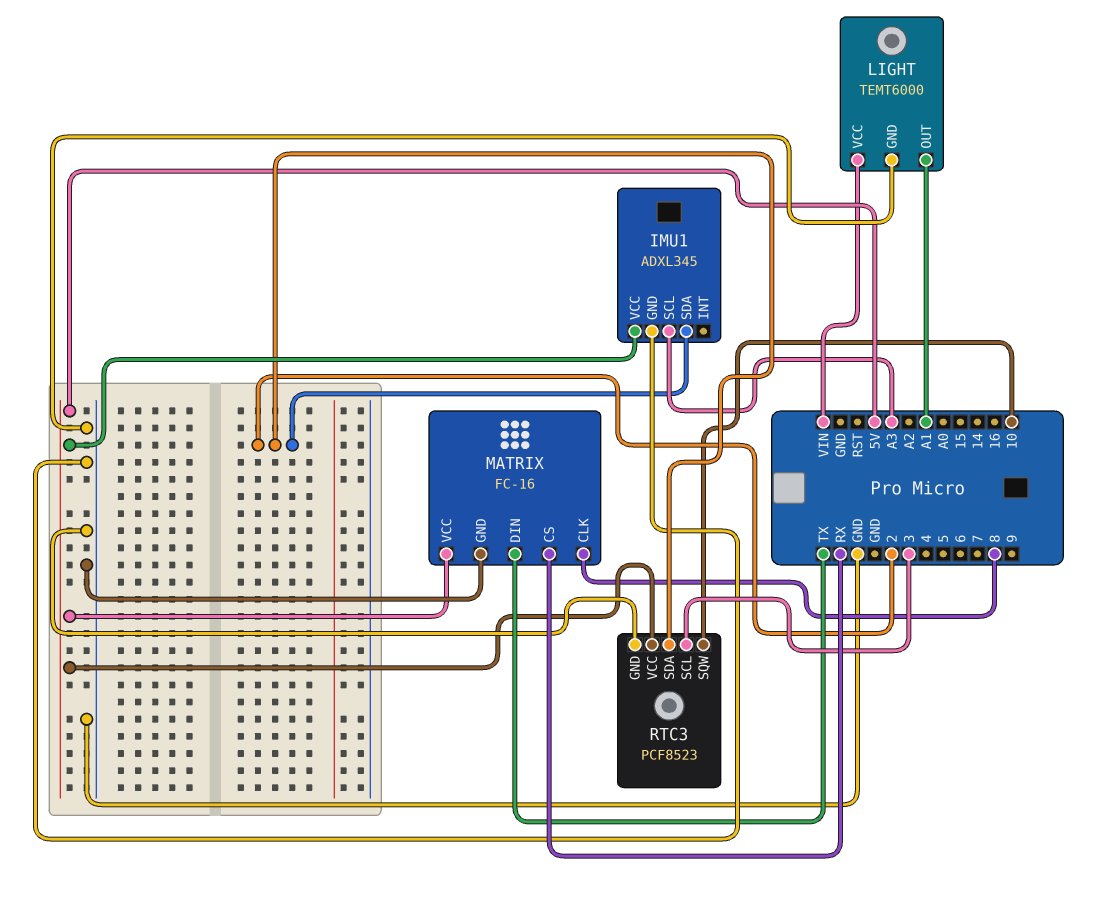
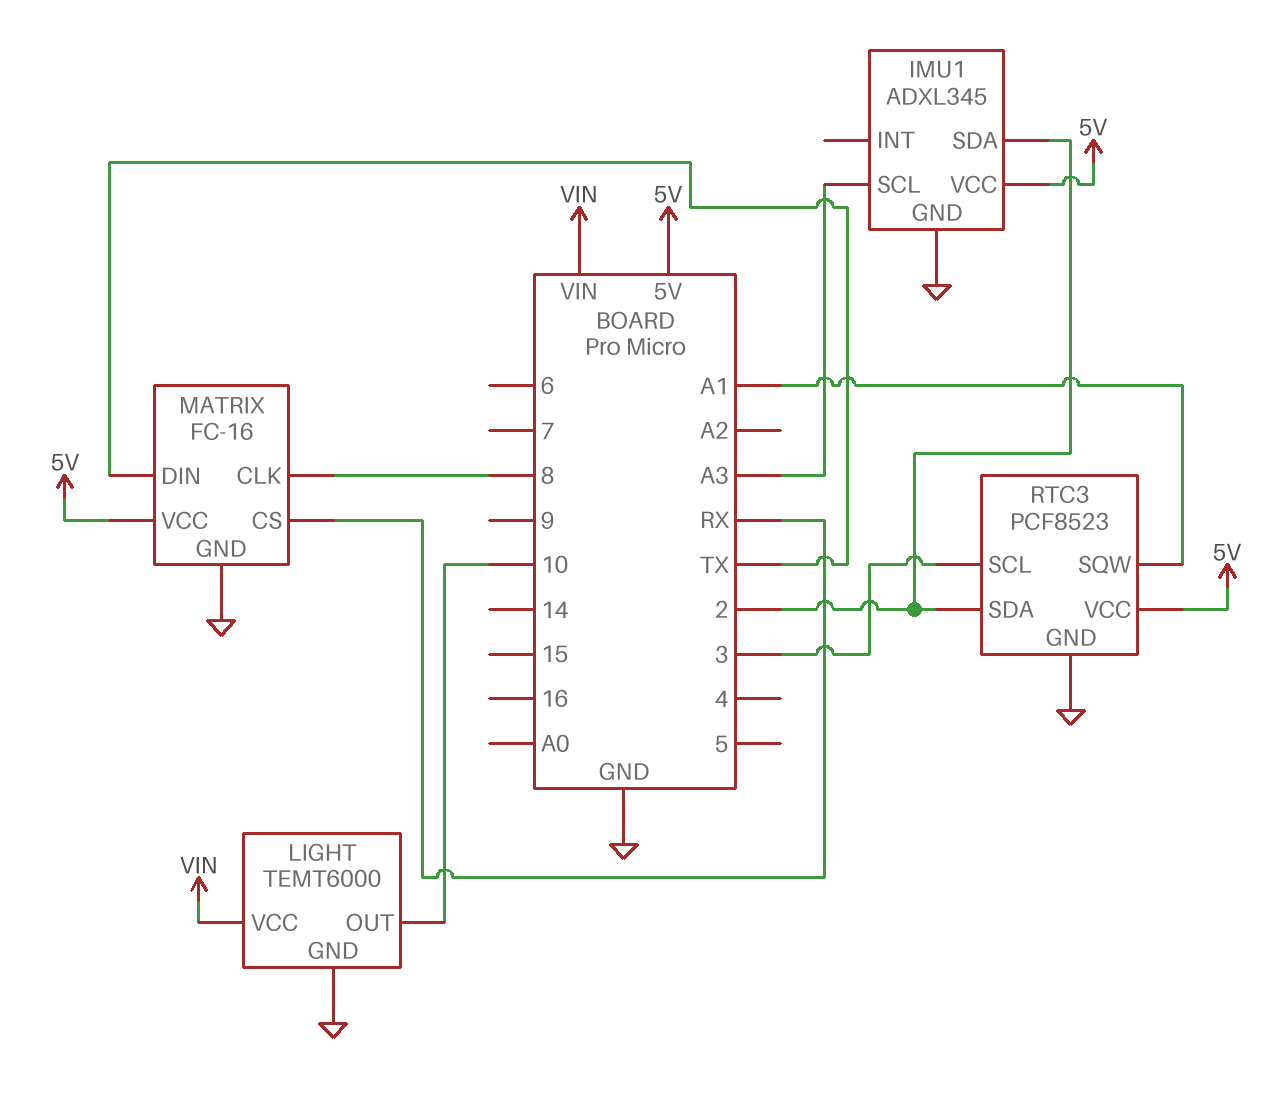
LIGHT pin OUT: A1 -> 10
RTC3 pin SQW: 10 -> A1

